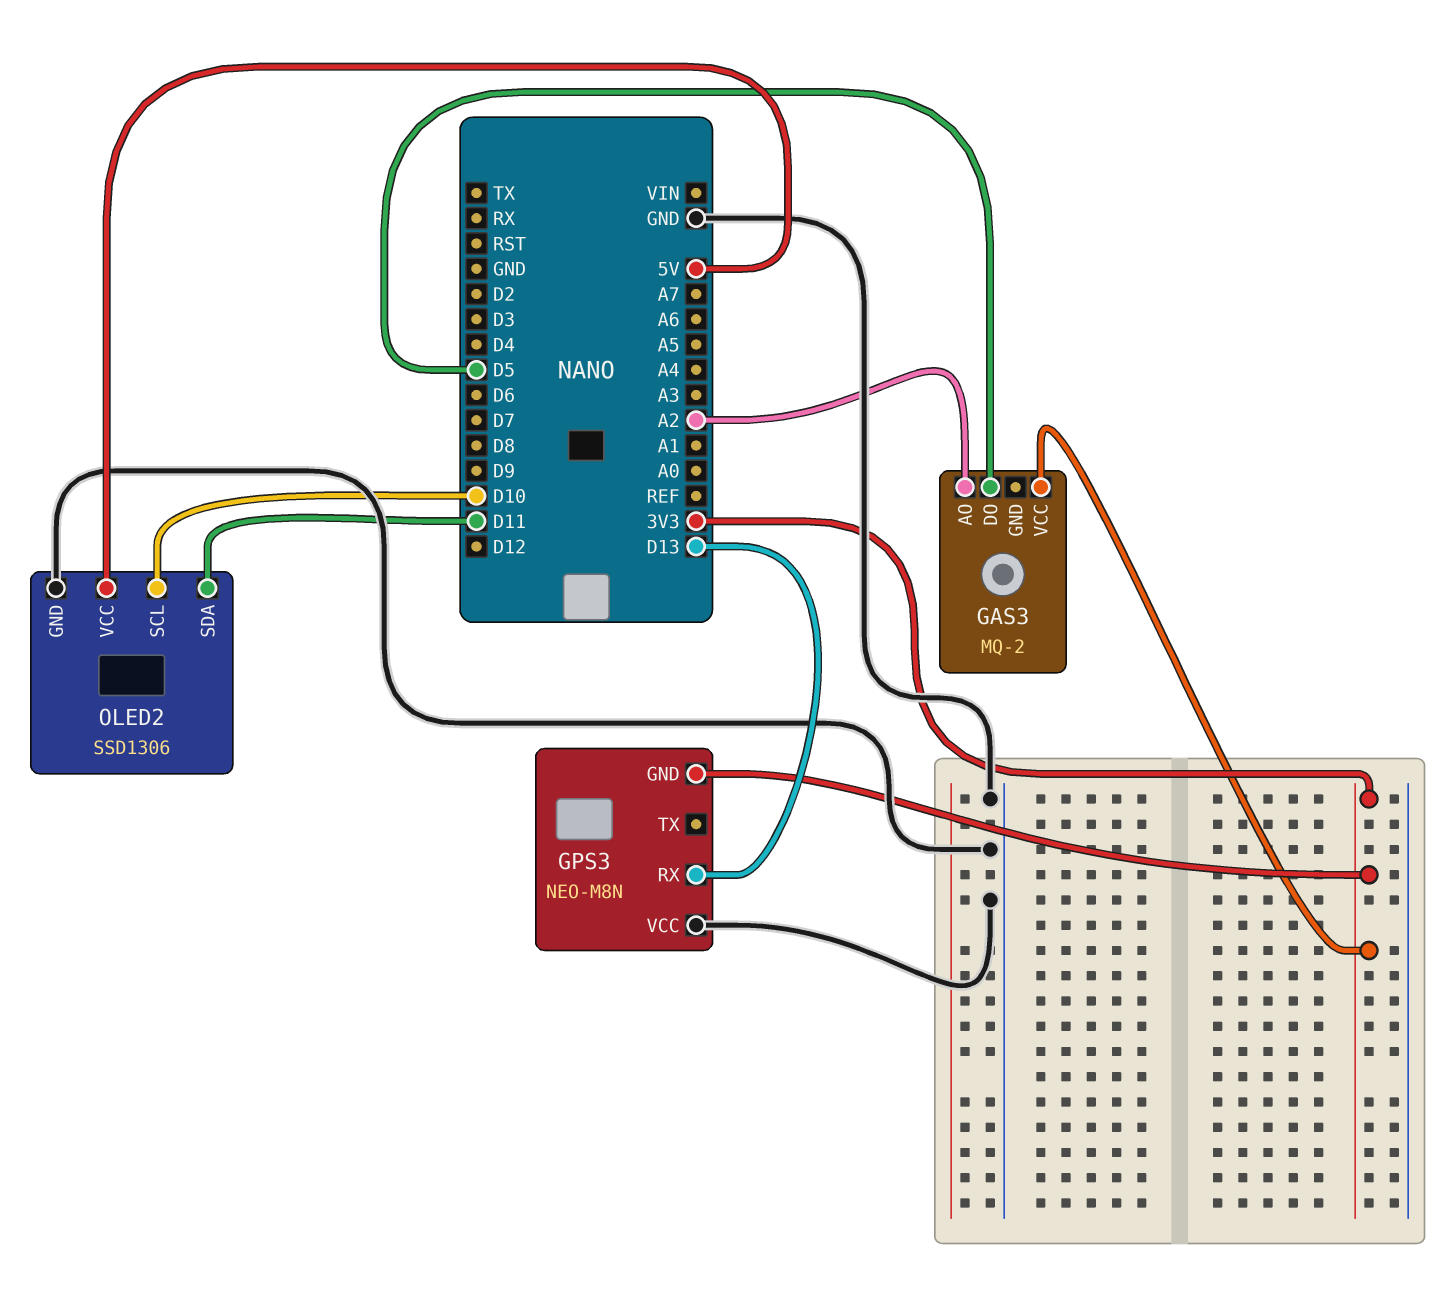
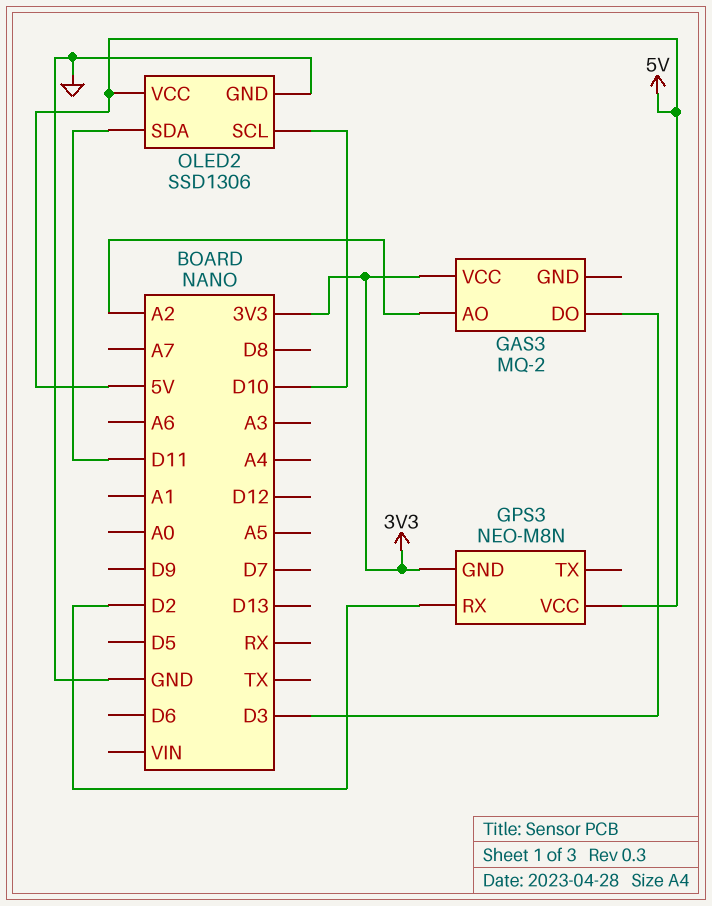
GAS3 pin DO: D5 -> D3
GPS3 pin RX: D13 -> D2
GPS3 pin VCC: GND -> 5V

